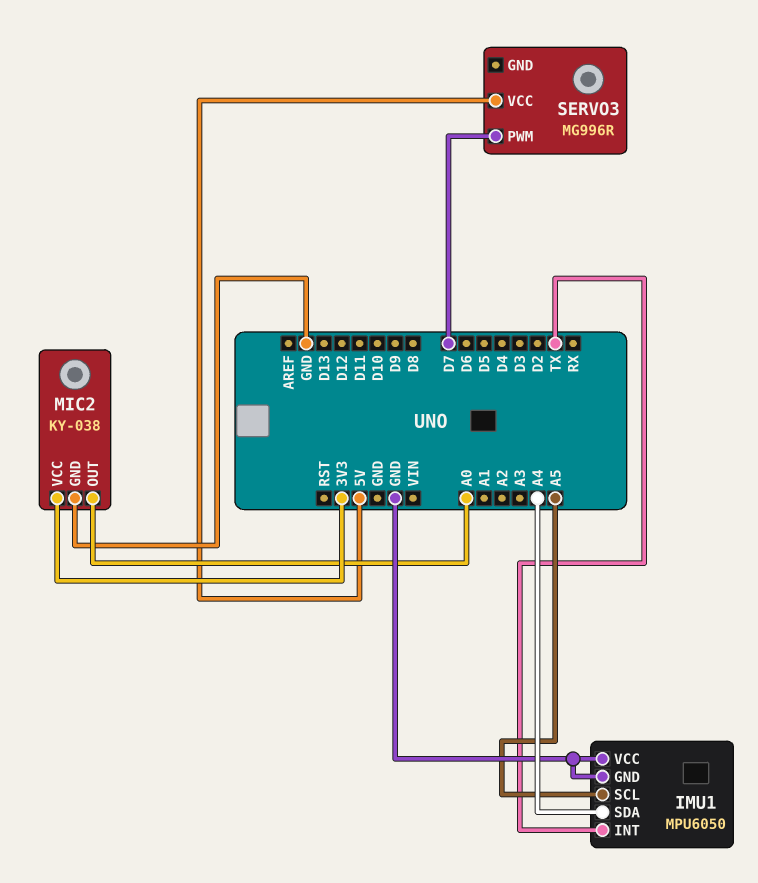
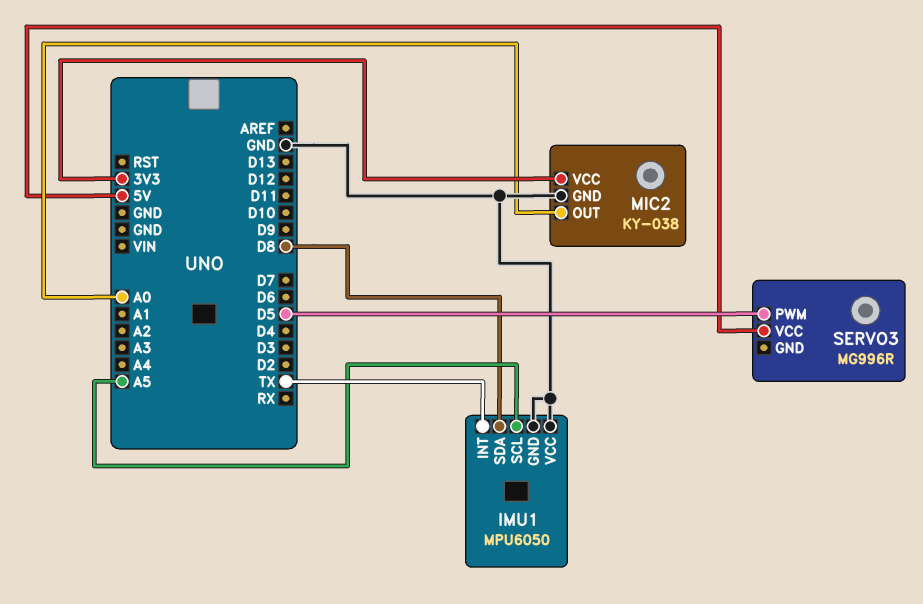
IMU1 pin SDA: A4 -> D8
SERVO3 pin PWM: D7 -> D5

